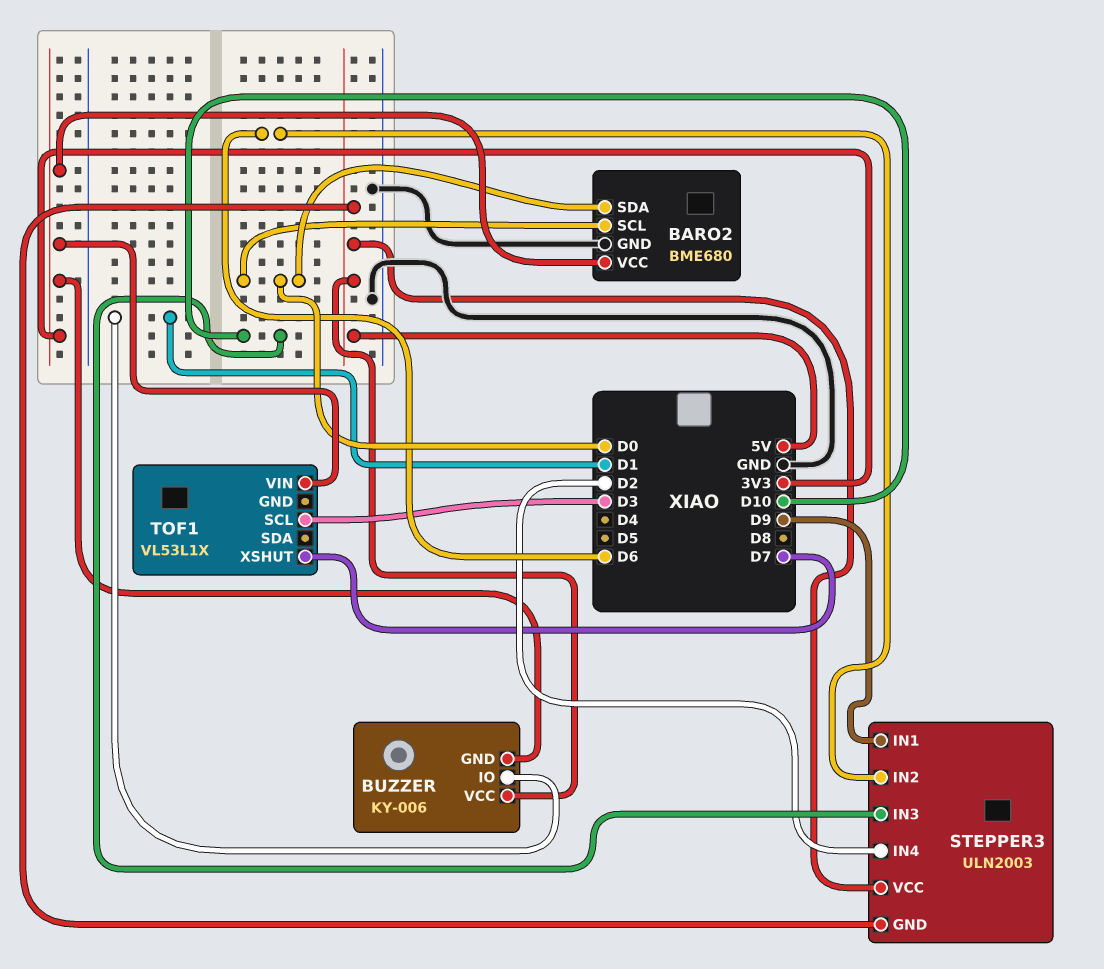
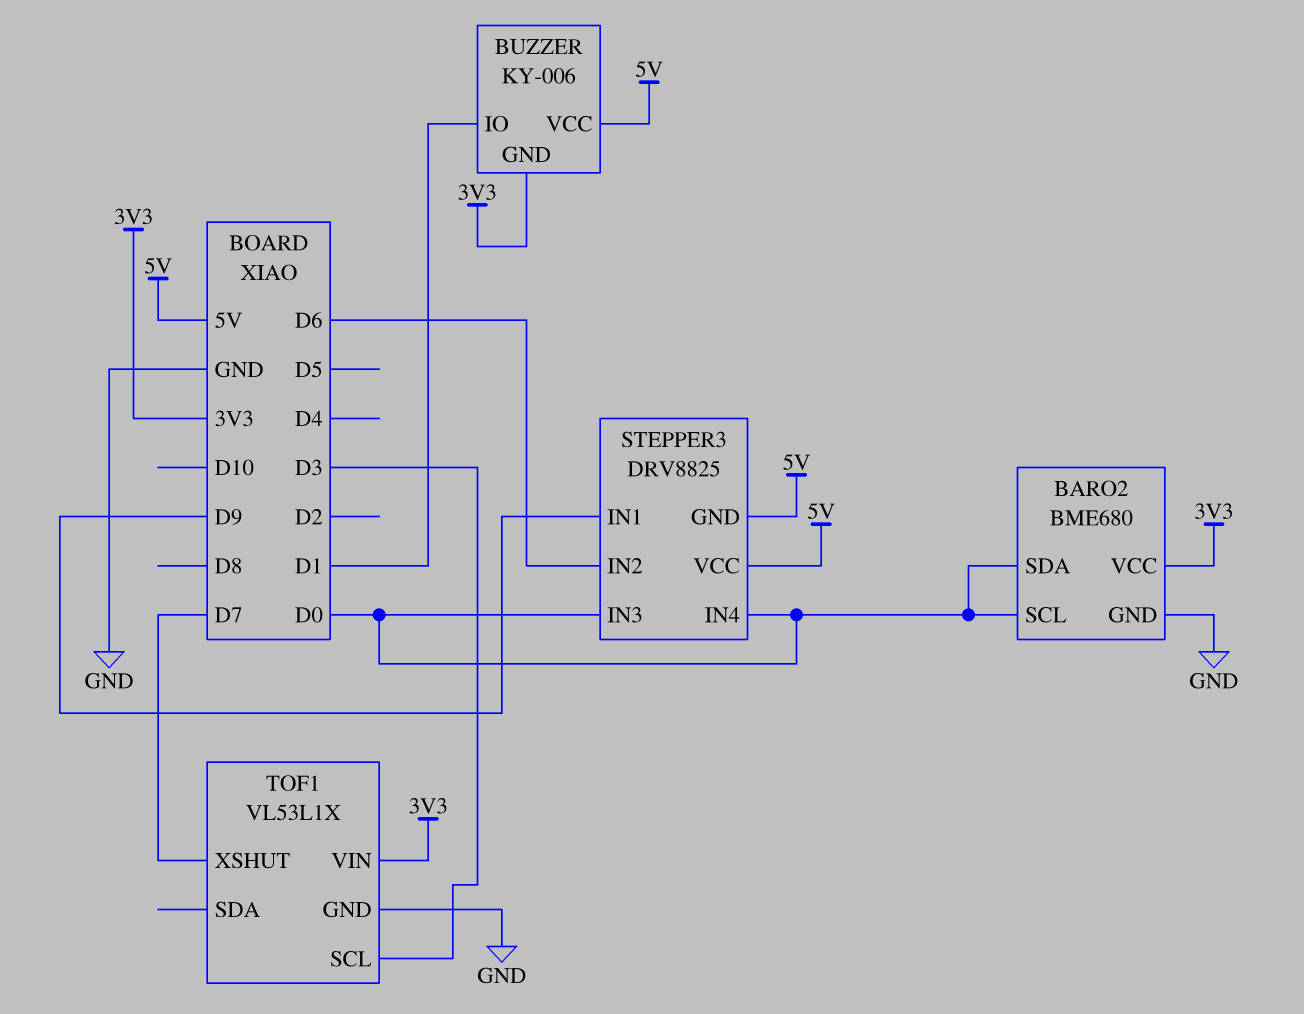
STEPPER3: ULN2003 -> DRV8825
STEPPER3 pin IN3: D10 -> D0
STEPPER3 pin IN4: D2 -> D0
TOF1 pin GND: none -> GND

